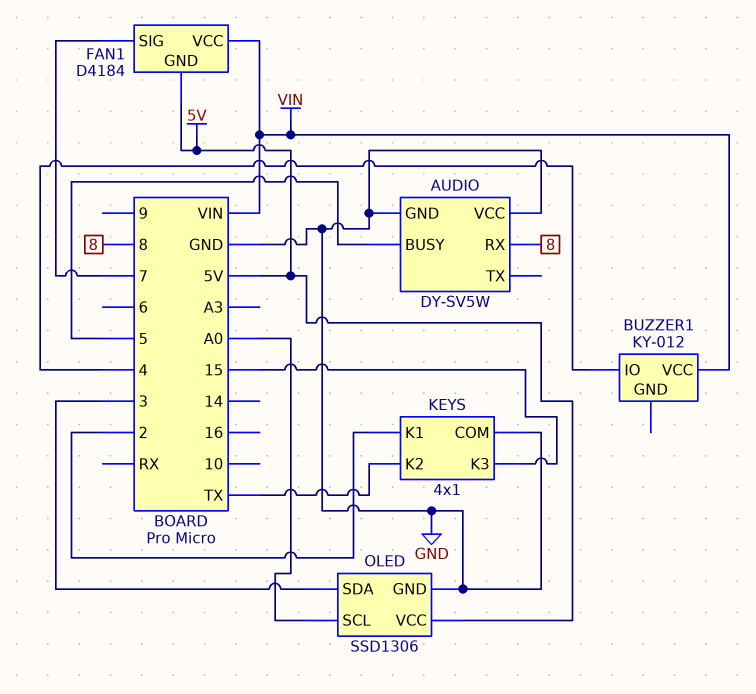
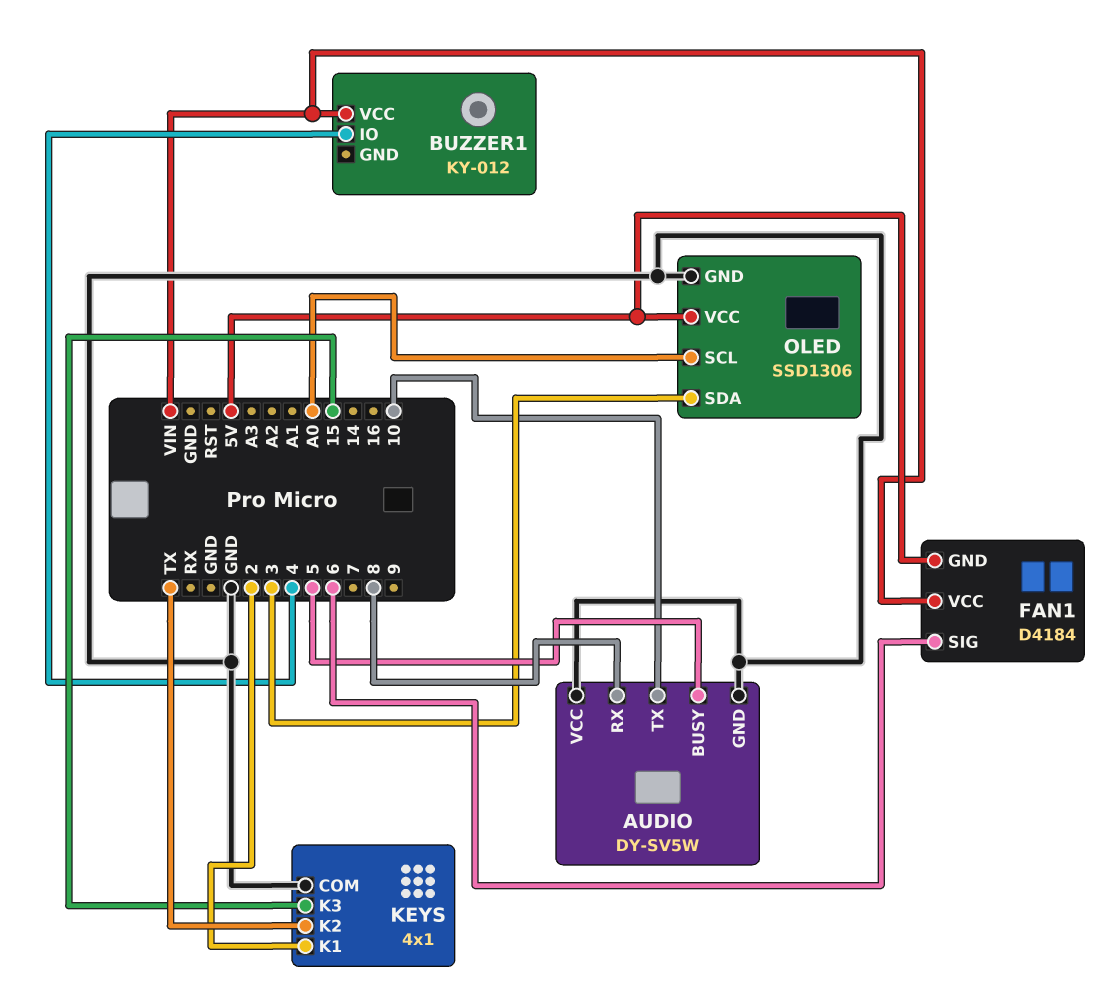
AUDIO pin TX: none -> 10
FAN1 pin SIG: 7 -> 6

